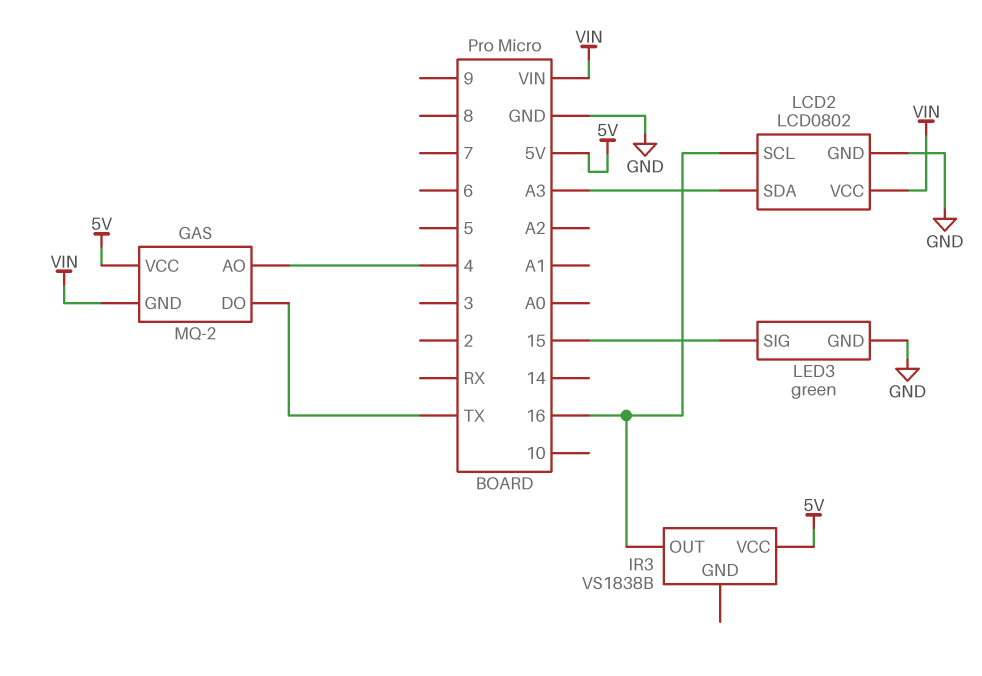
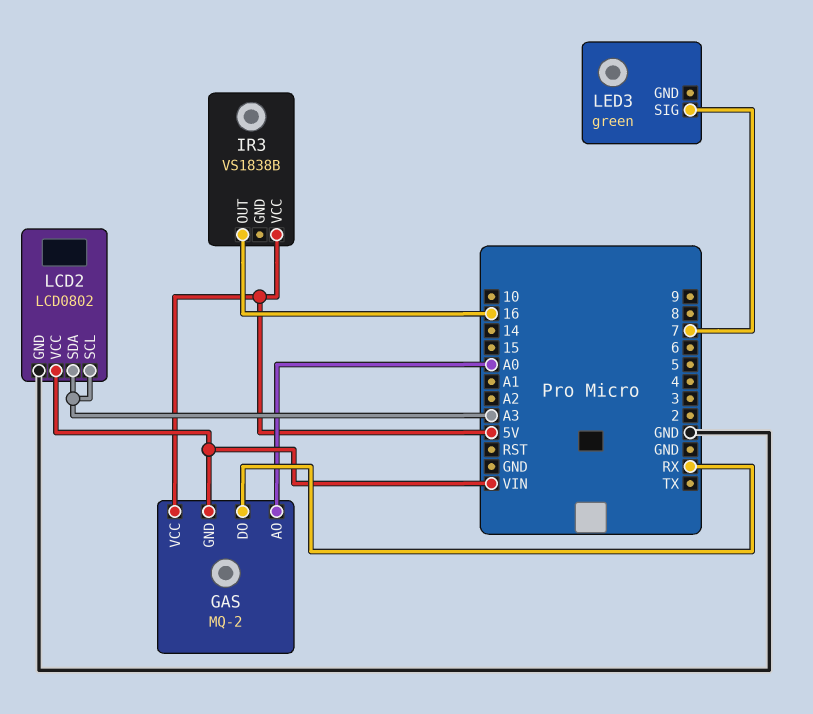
GAS pin AO: 4 -> A0
GAS pin DO: TX -> RX
LCD2 pin SCL: 16 -> A3
LED3 pin GND: GND -> none
LED3 pin SIG: 15 -> 7

